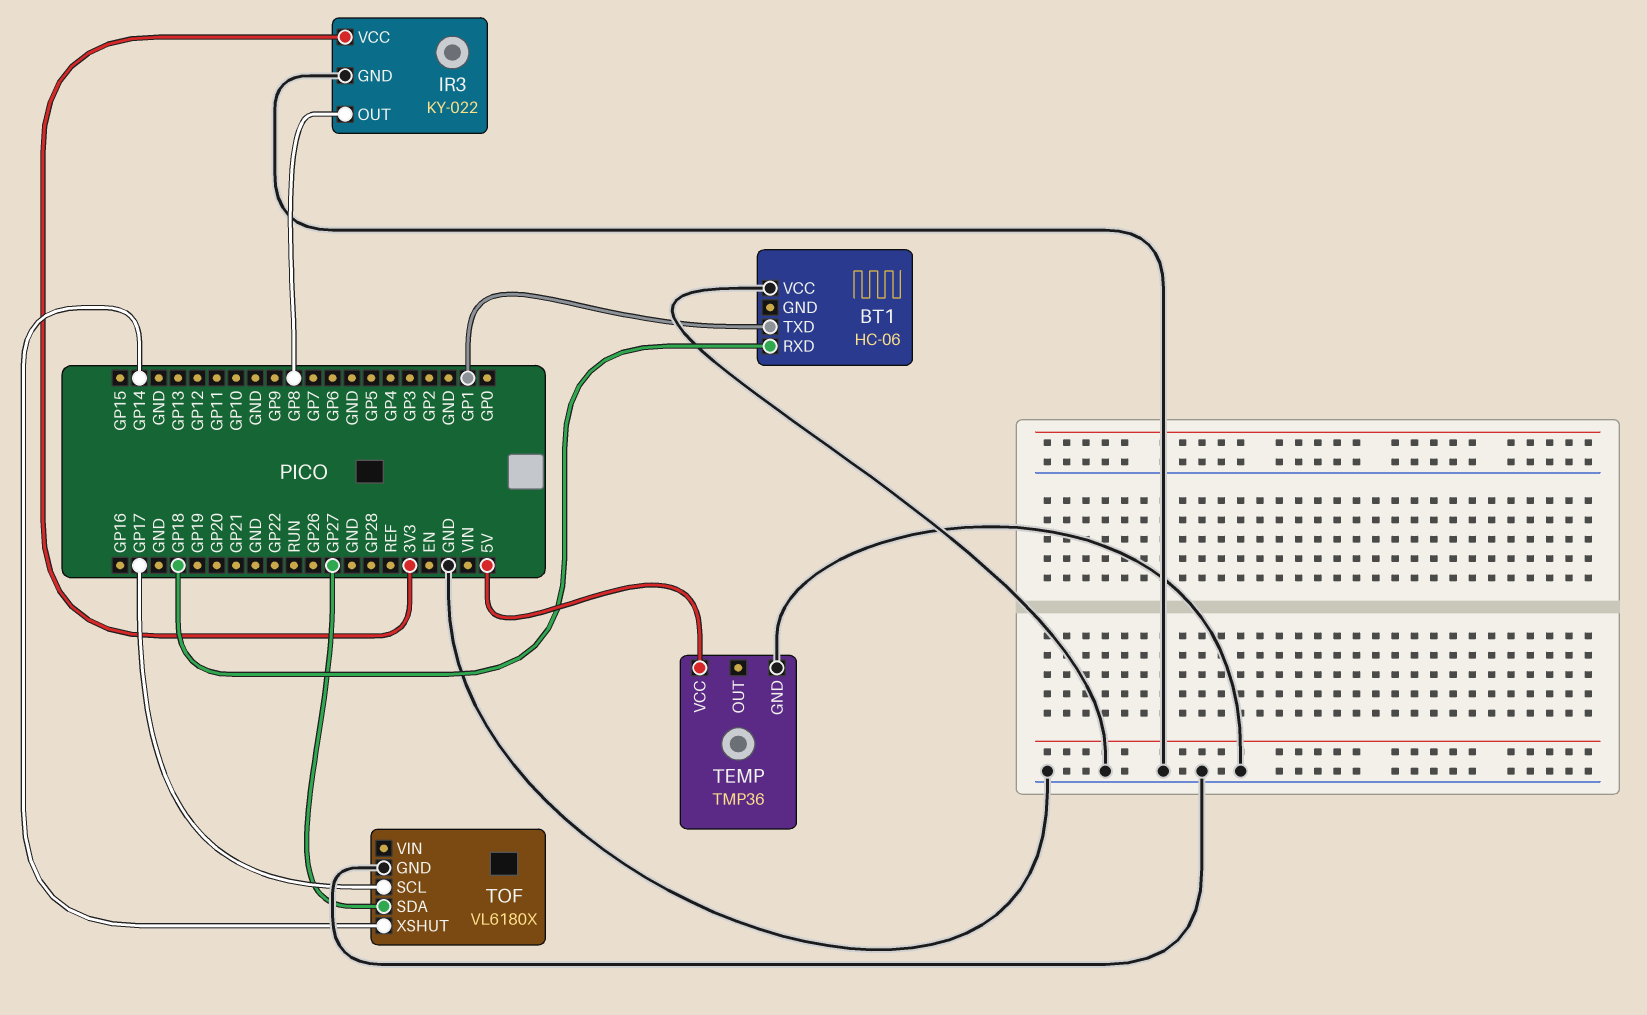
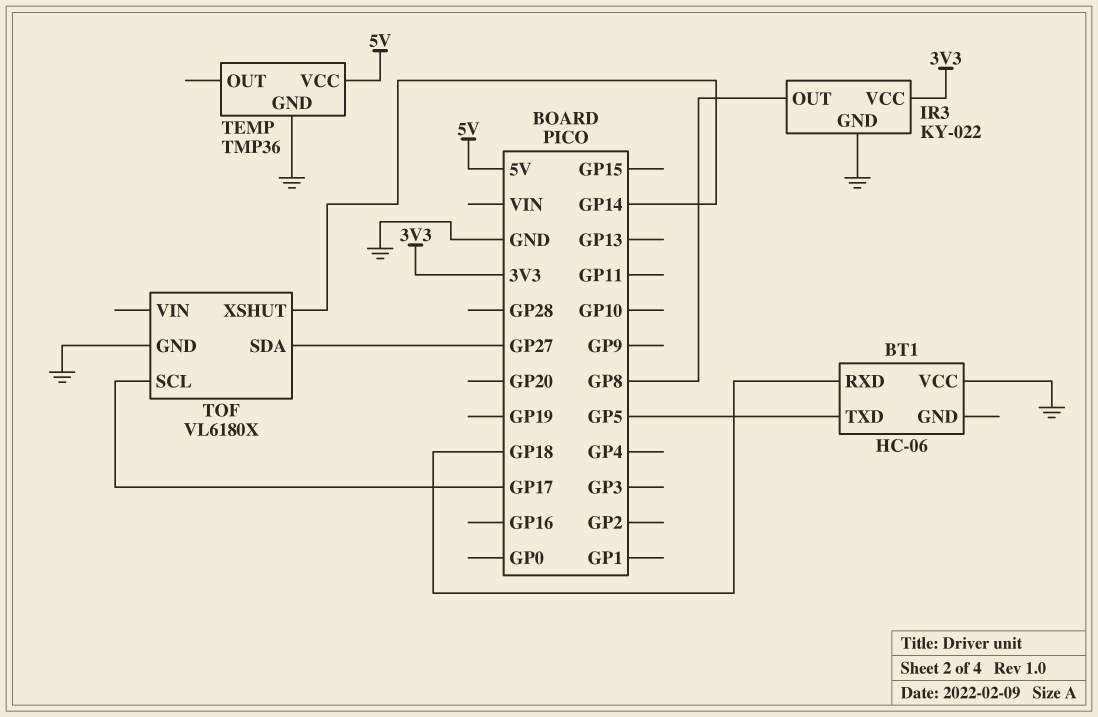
BT1 pin TXD: GP1 -> GP5

